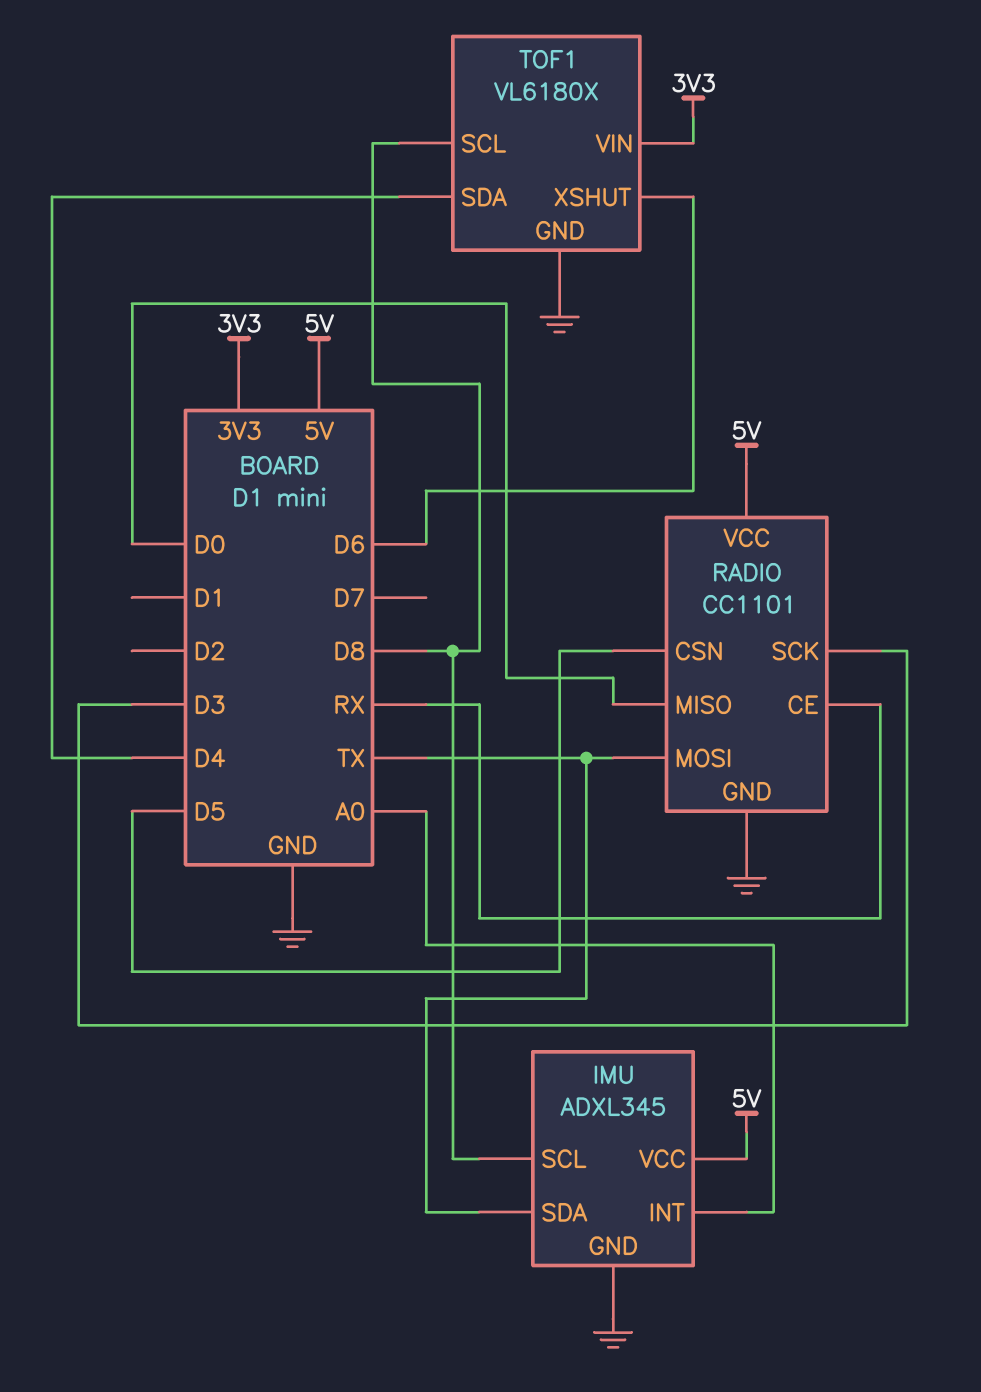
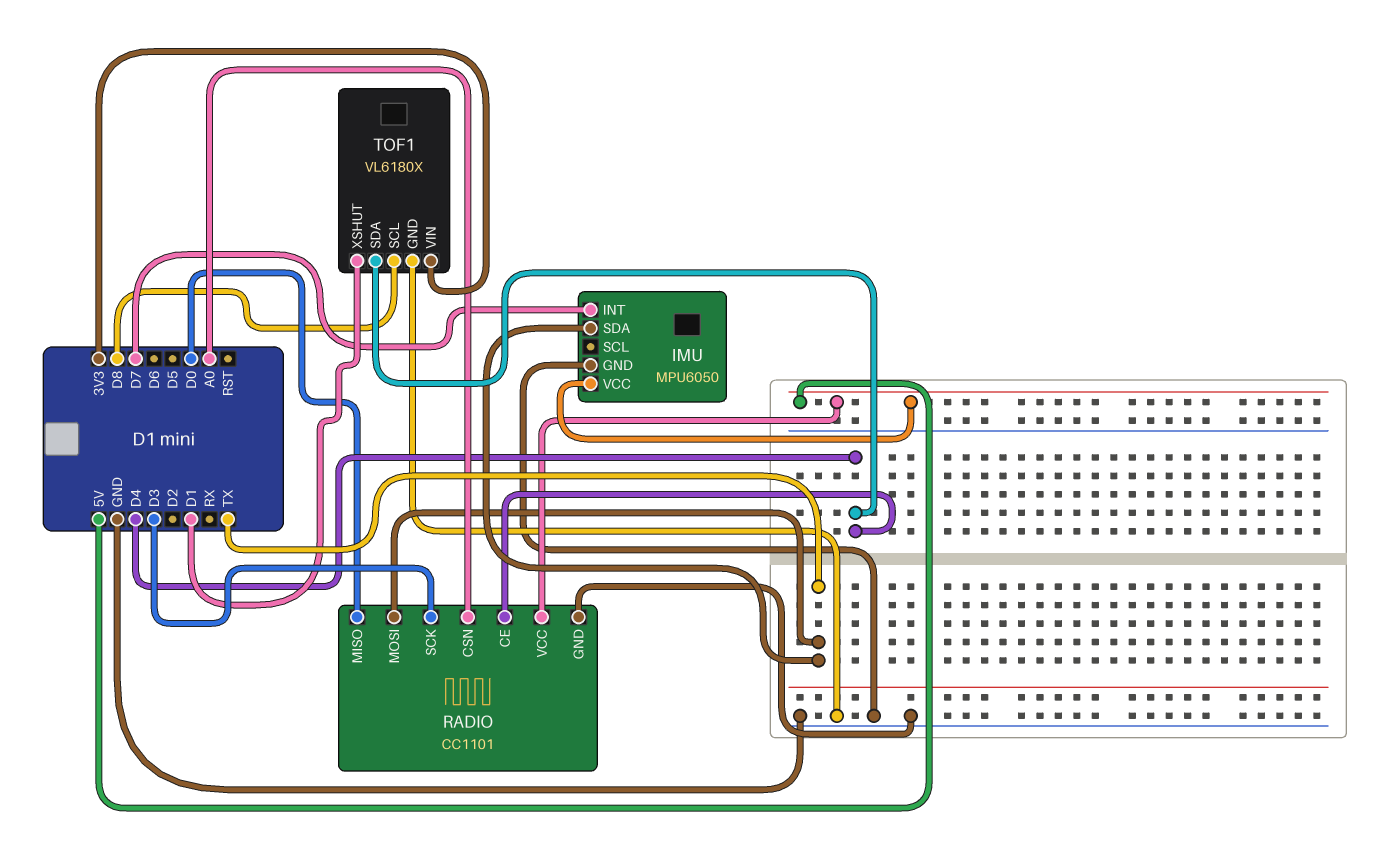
IMU: ADXL345 -> MPU6050
IMU pin INT: A0 -> D7
IMU pin SCL: D8 -> none
RADIO pin CE: RX -> D4
RADIO pin CSN: D5 -> A0
TOF1 pin XSHUT: D6 -> D1

